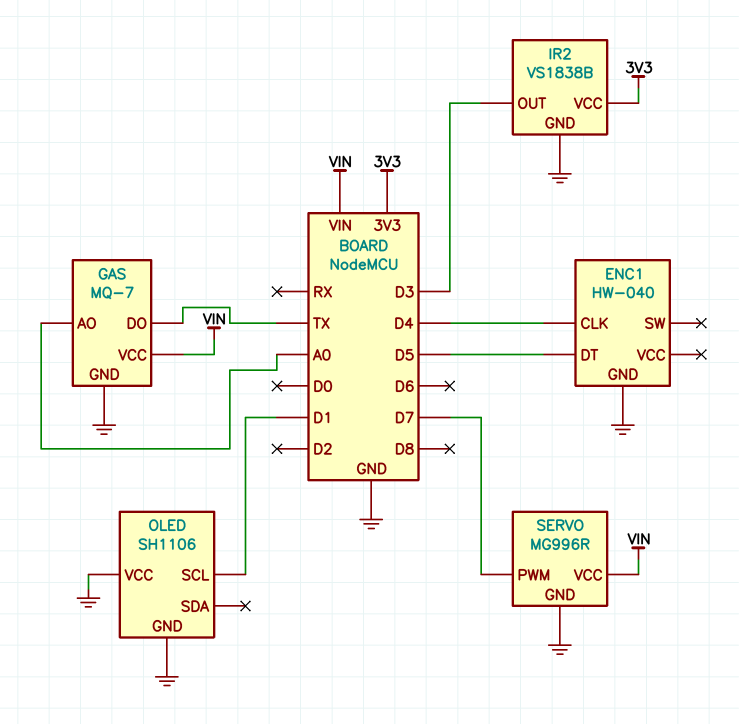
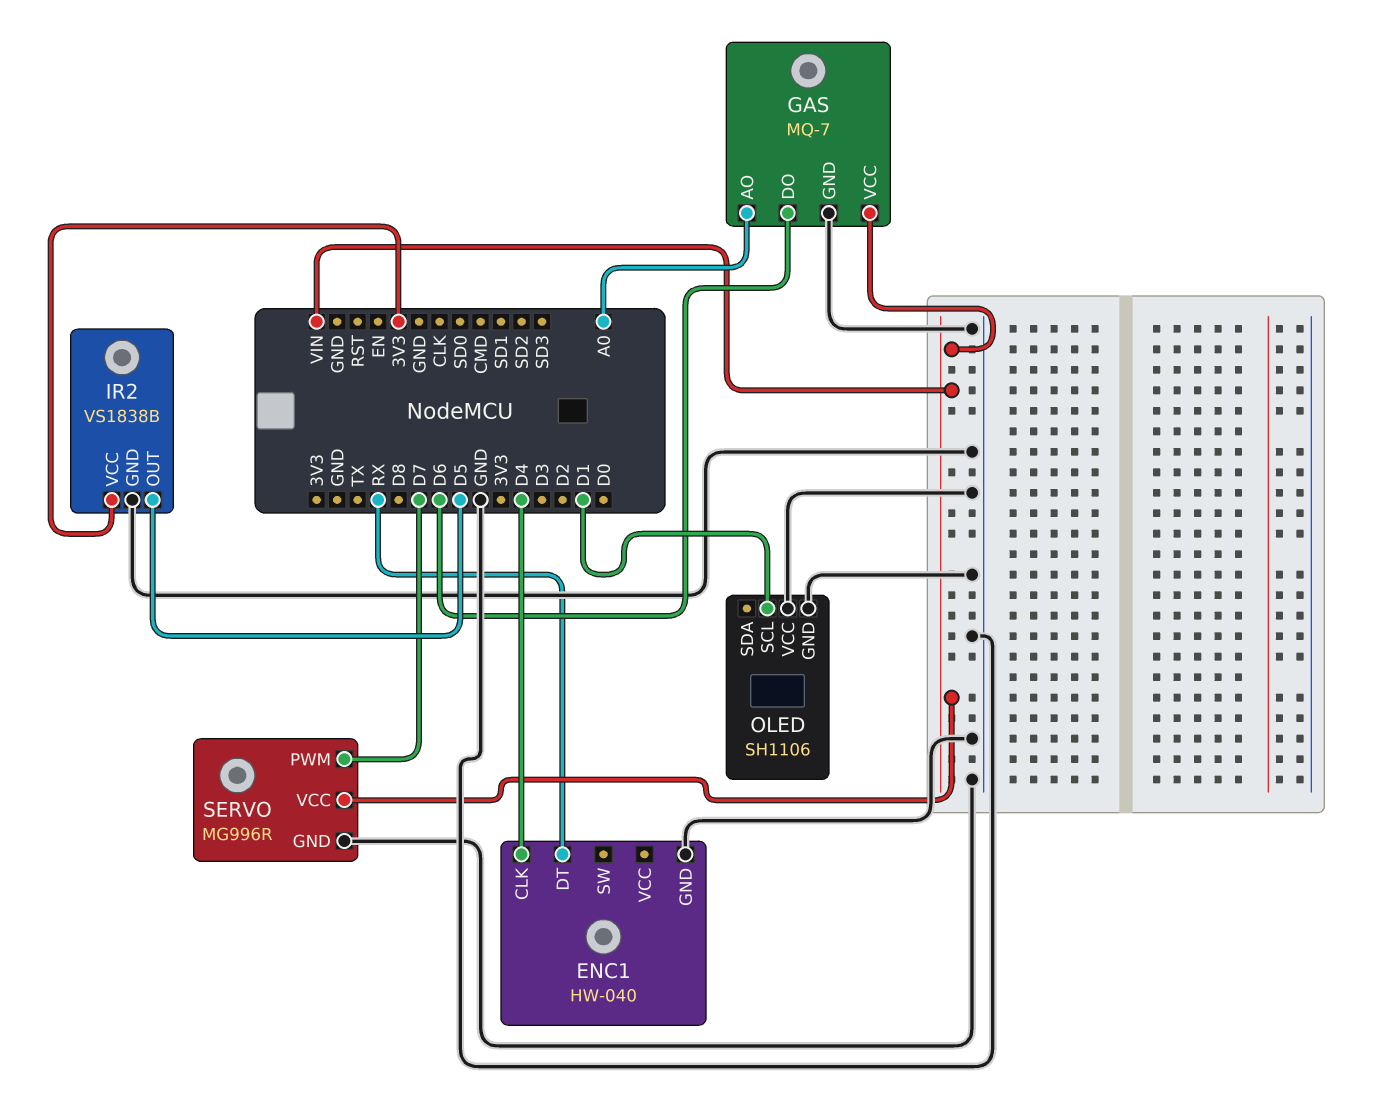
ENC1 pin DT: D5 -> RX
GAS pin DO: TX -> D6
IR2 pin OUT: D3 -> D5

